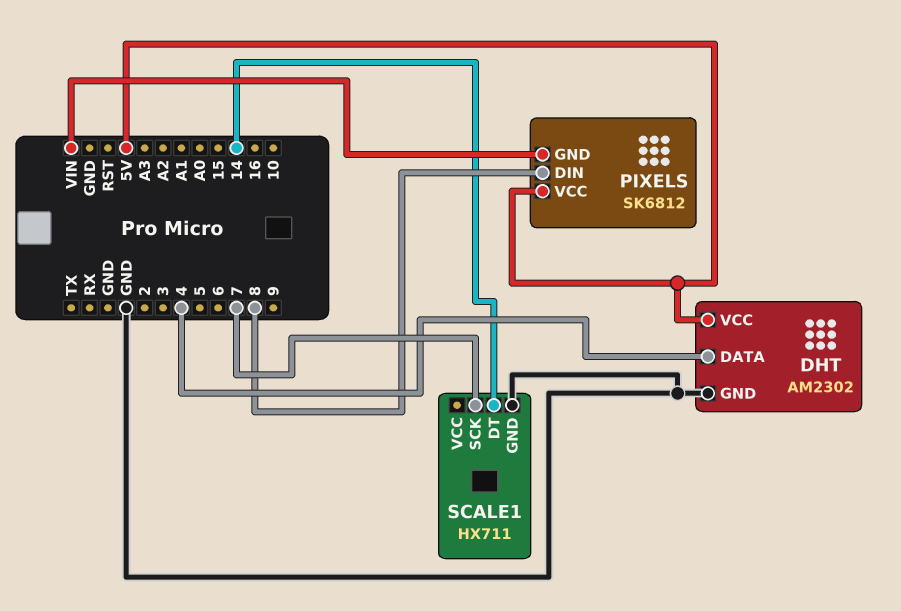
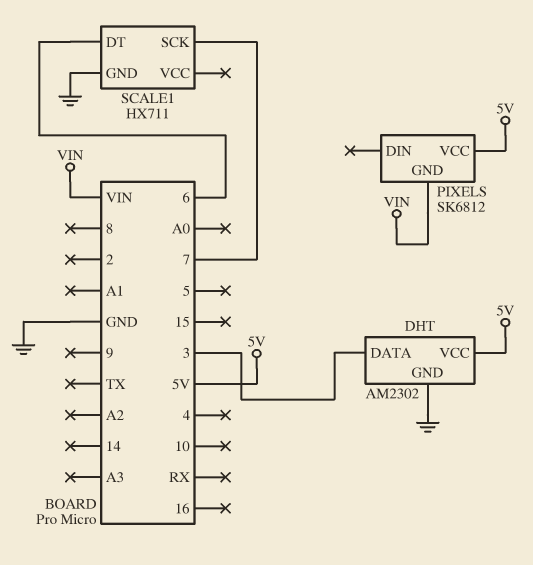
DHT pin DATA: 4 -> 3
PIXELS pin DIN: 8 -> none
SCALE1 pin DT: 14 -> 6

